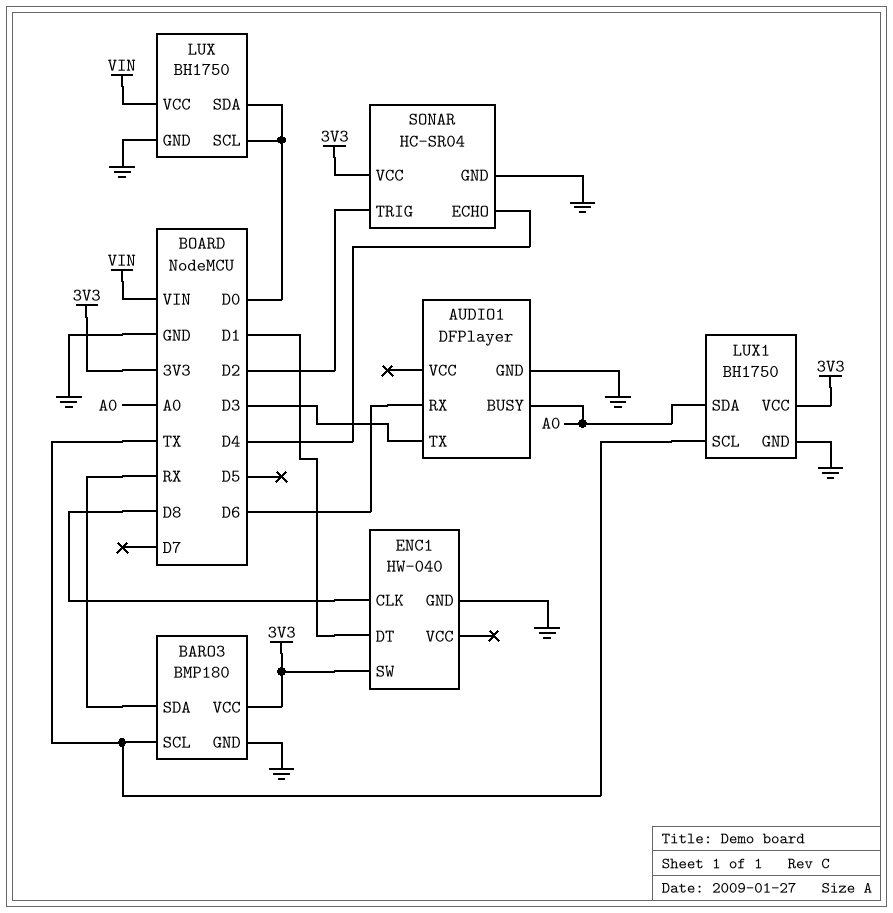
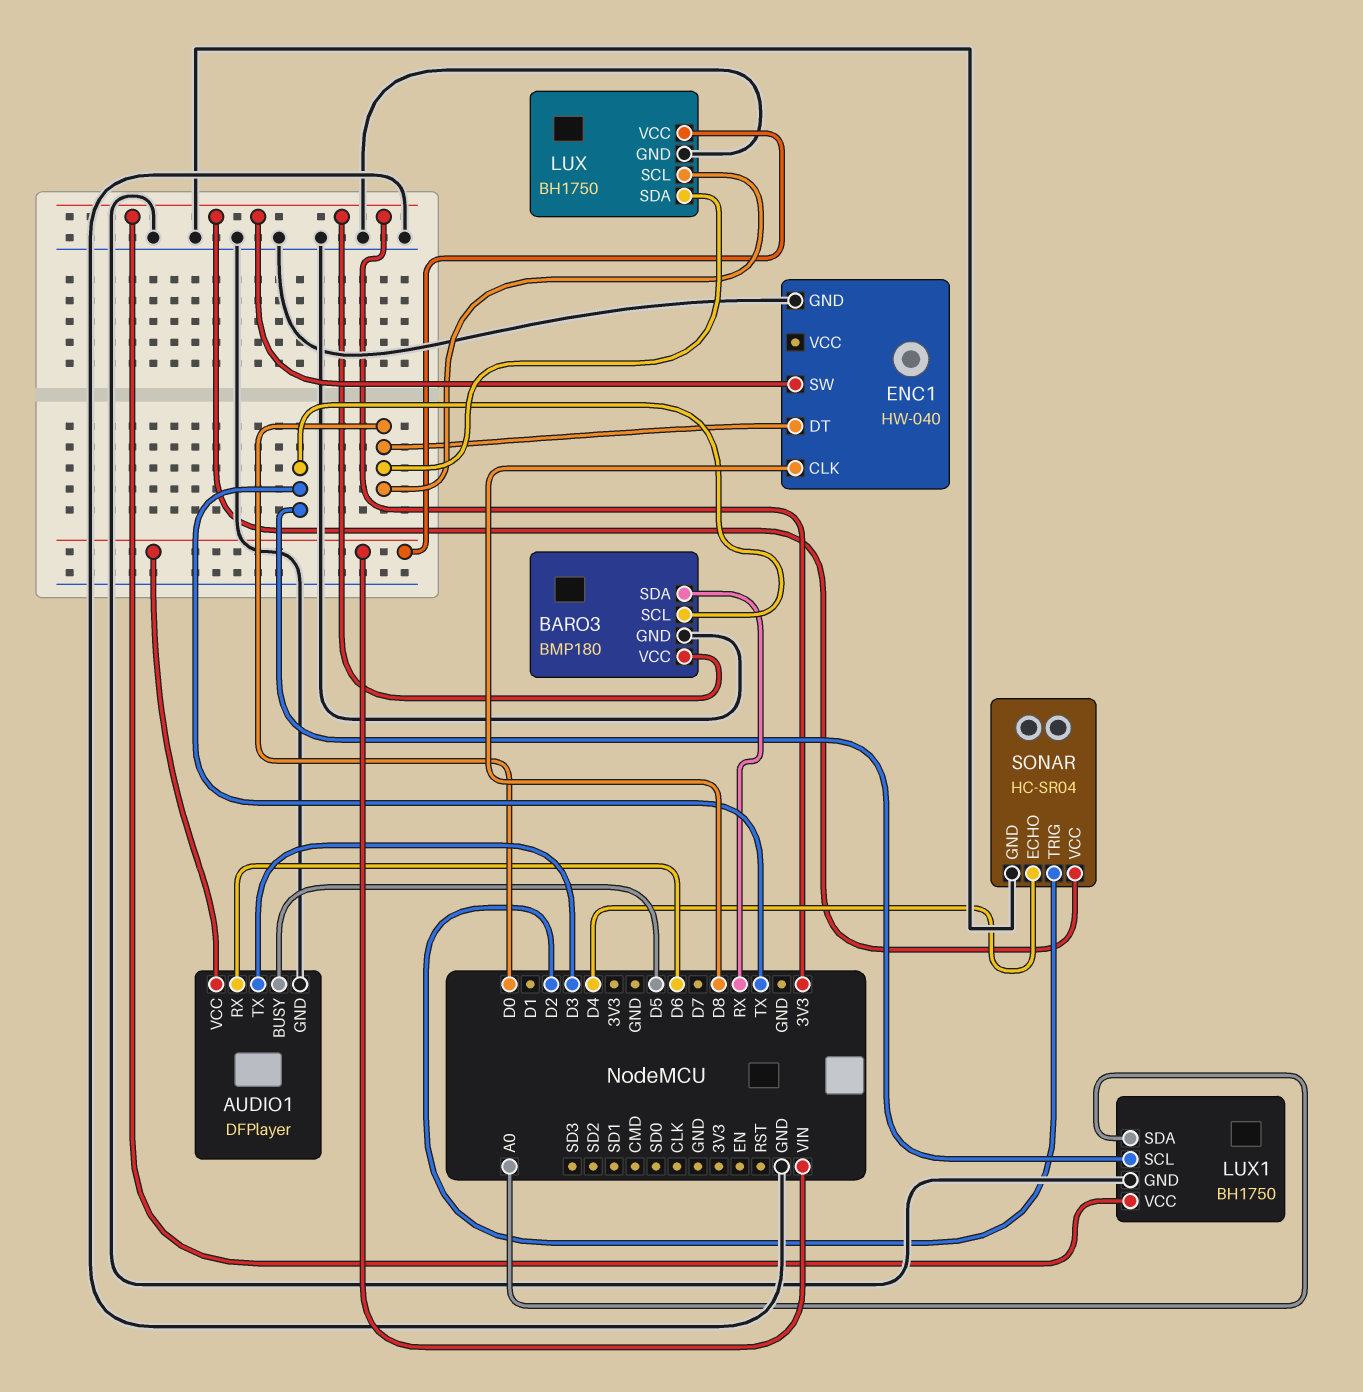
AUDIO1 pin BUSY: A0 -> D5
AUDIO1 pin VCC: none -> VIN
ENC1 pin DT: D1 -> D0

